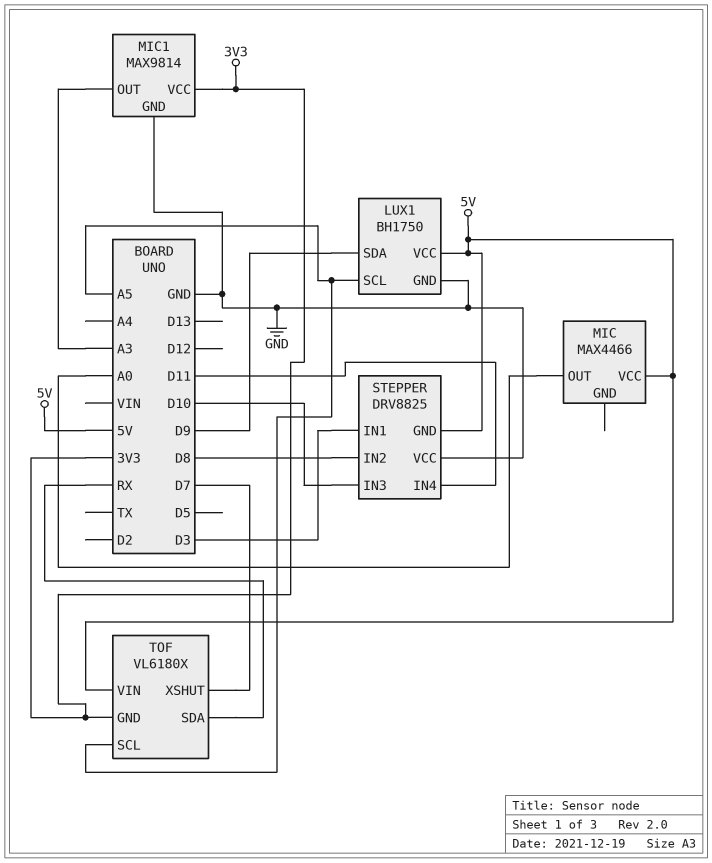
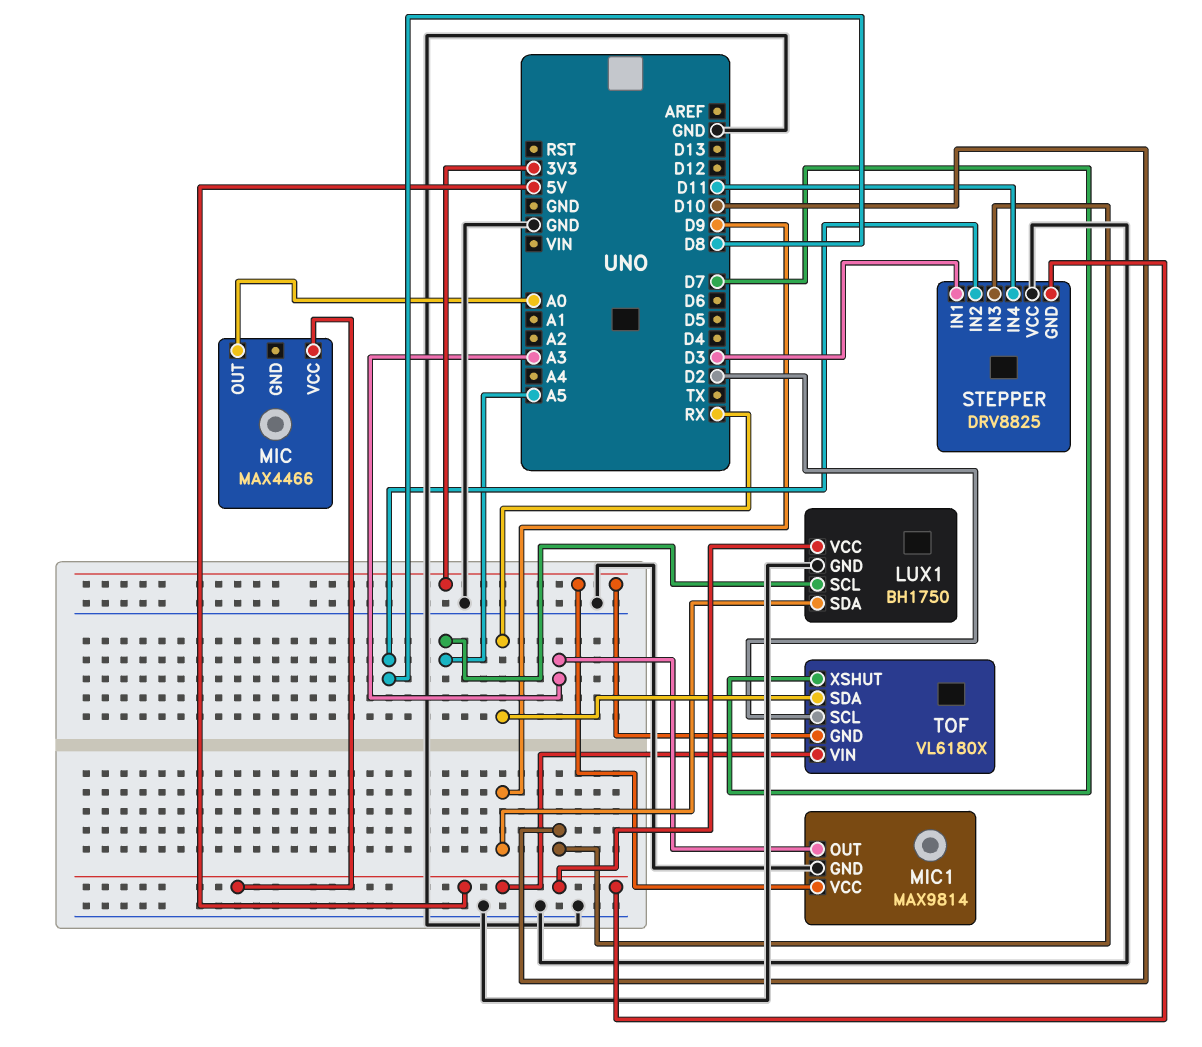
TOF pin SCL: A5 -> D2

